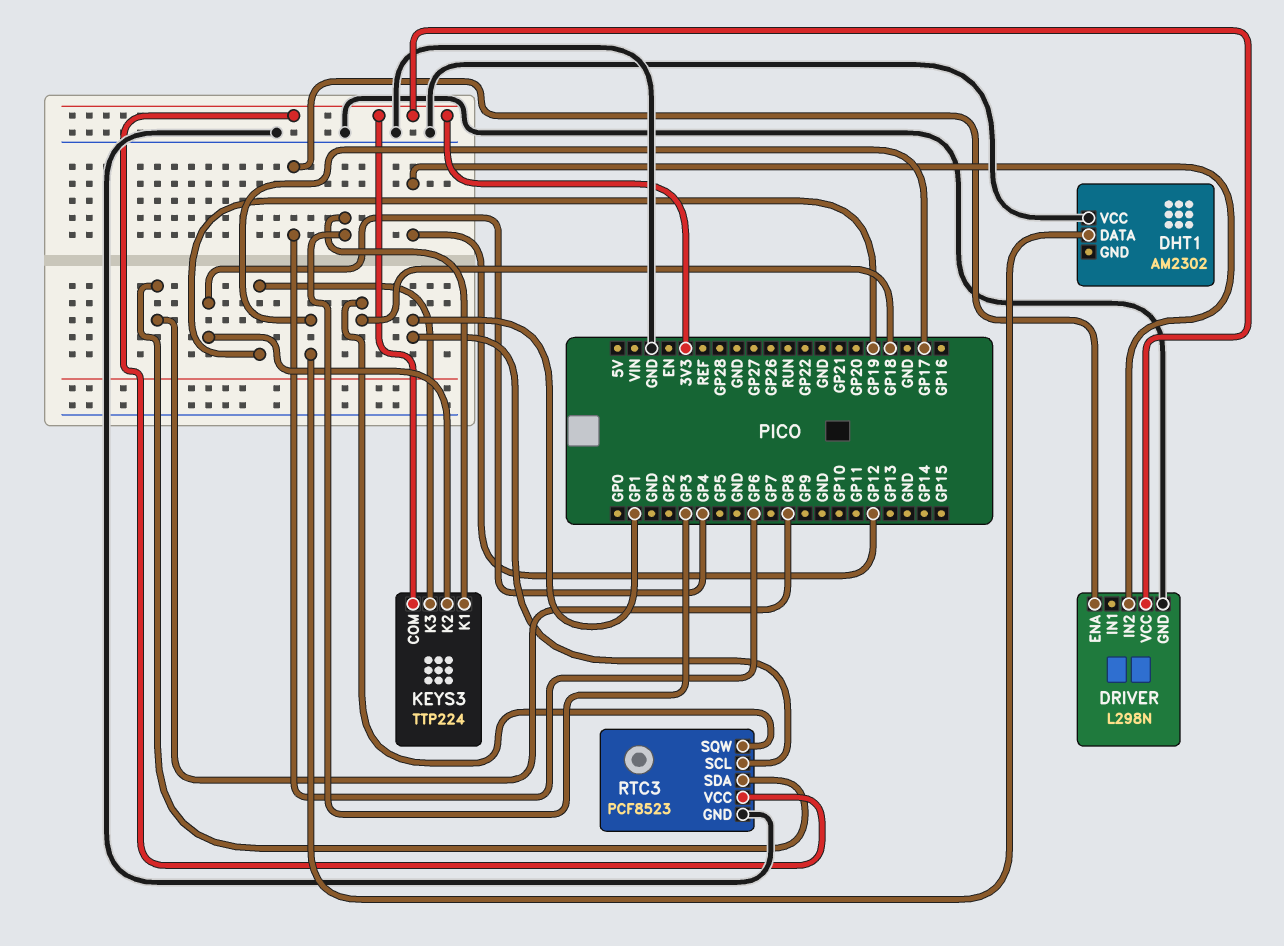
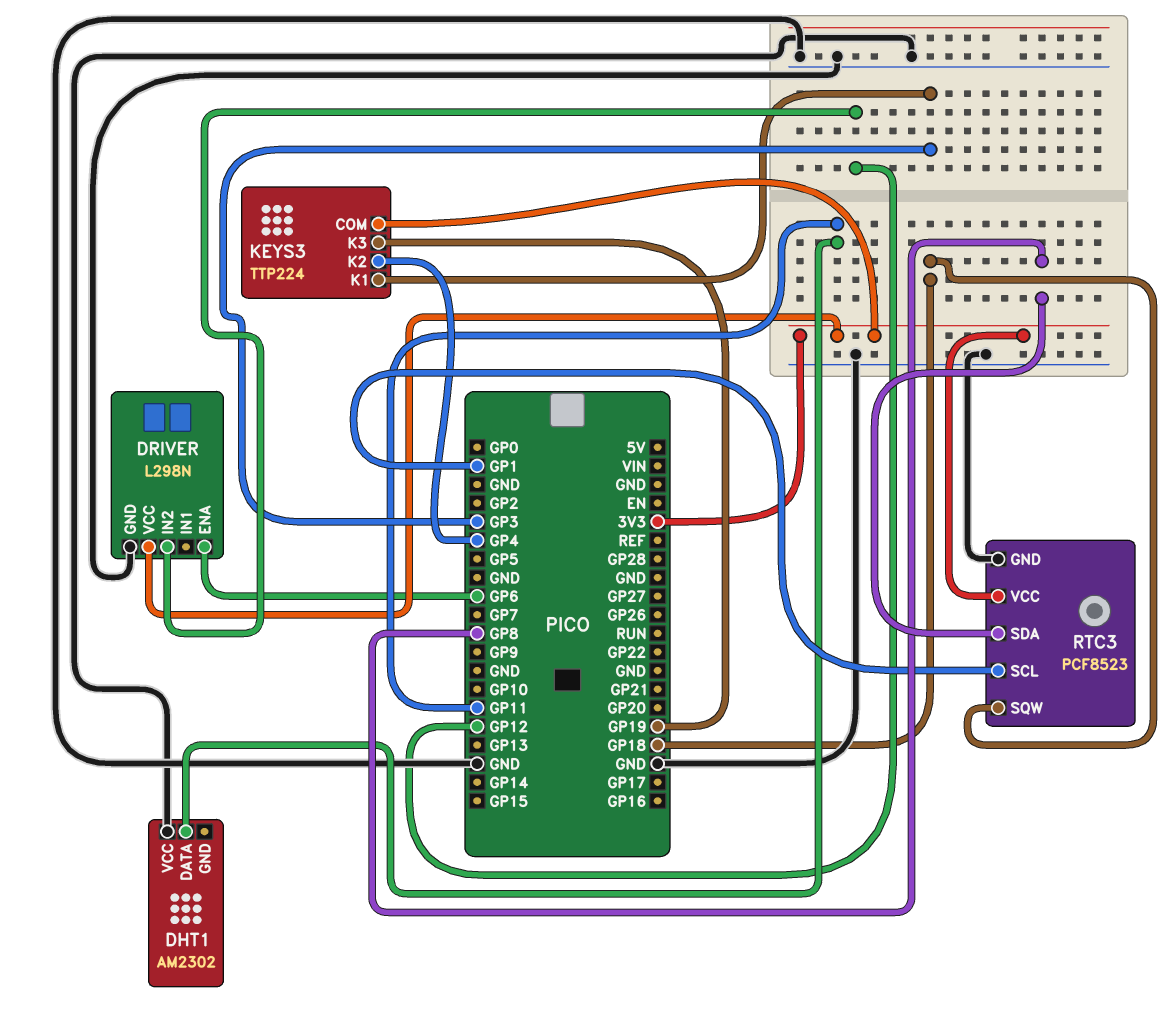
DHT1 pin DATA: GP17 -> GP11

